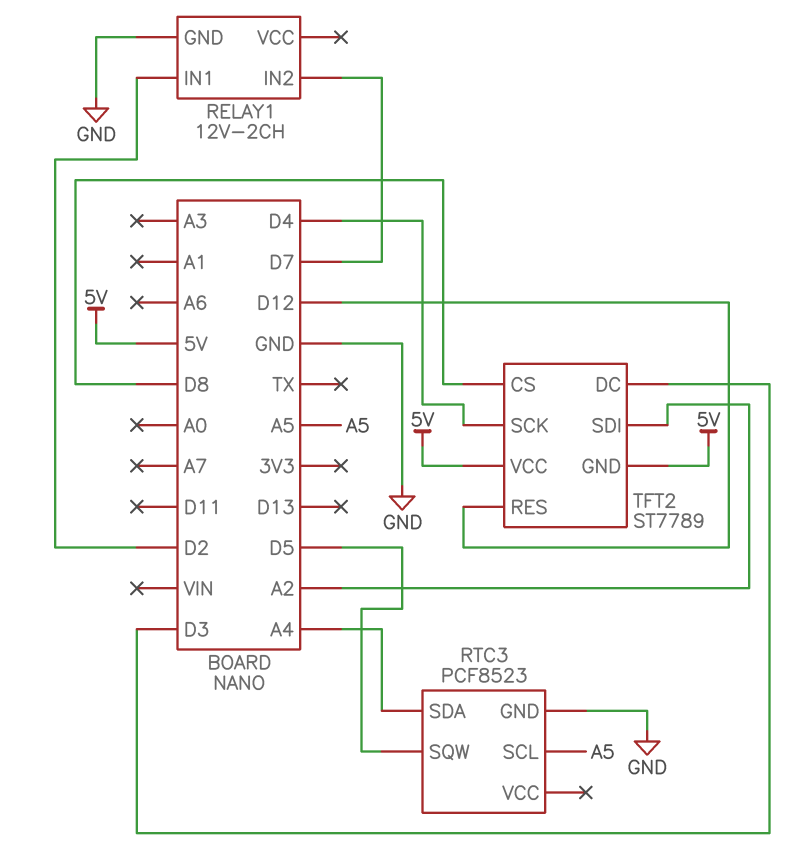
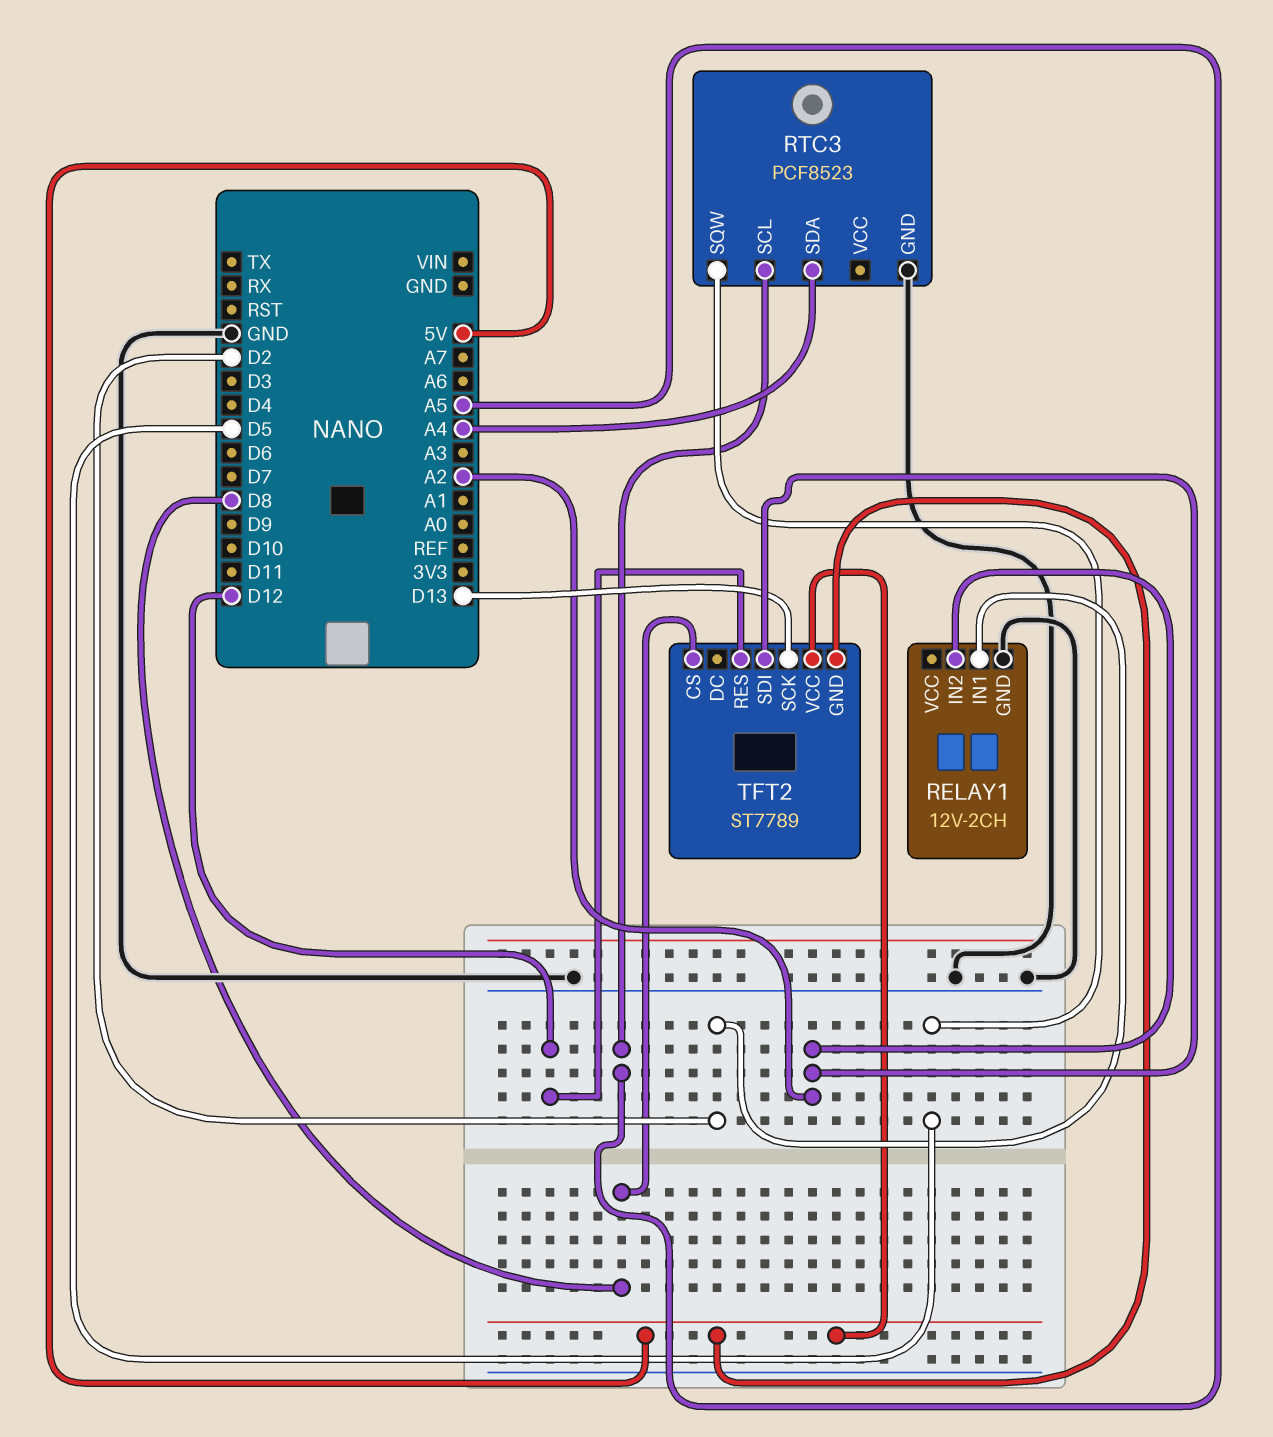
RELAY1 pin IN2: D7 -> A2
TFT2 pin DC: D3 -> none
TFT2 pin SCK: D4 -> D13

